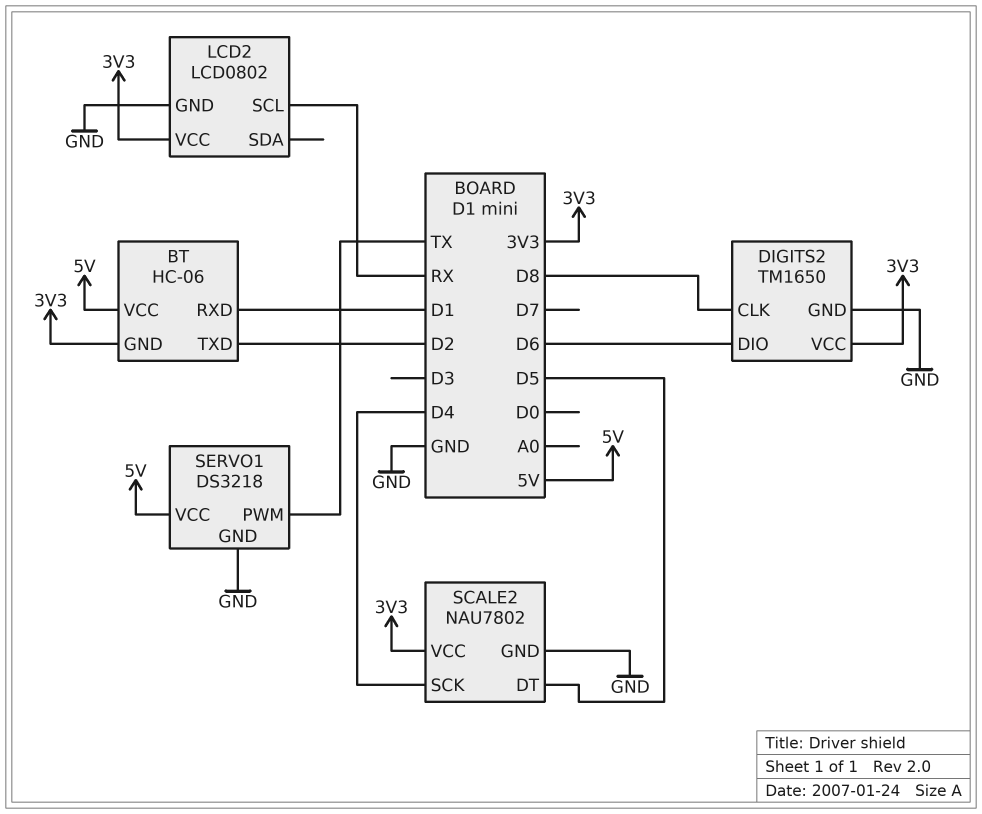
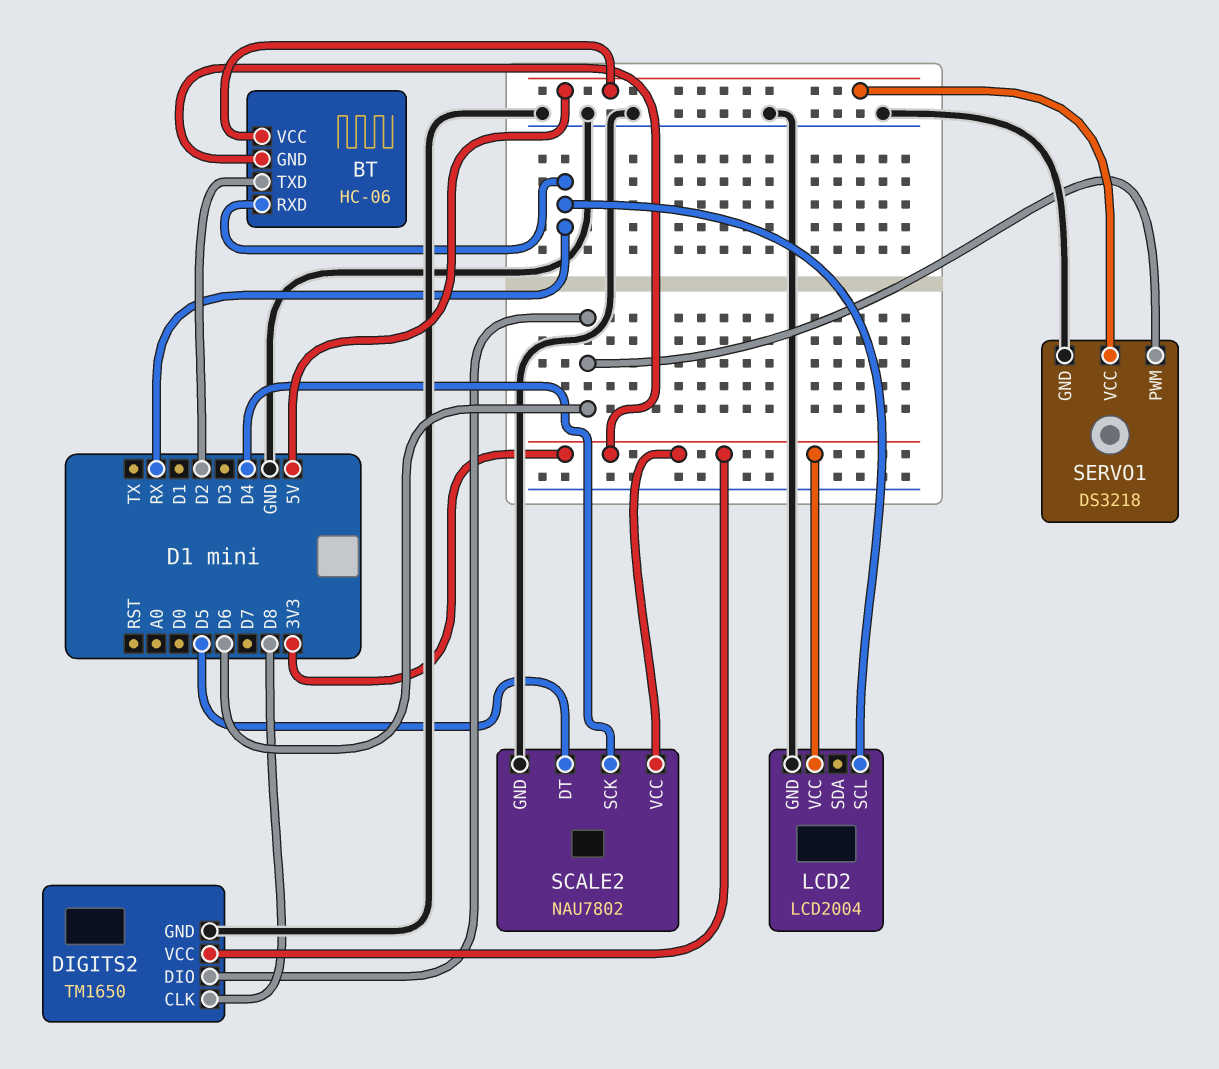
BT pin RXD: D1 -> RX
LCD2: LCD0802 -> LCD2004
SERVO1 pin PWM: TX -> D6

